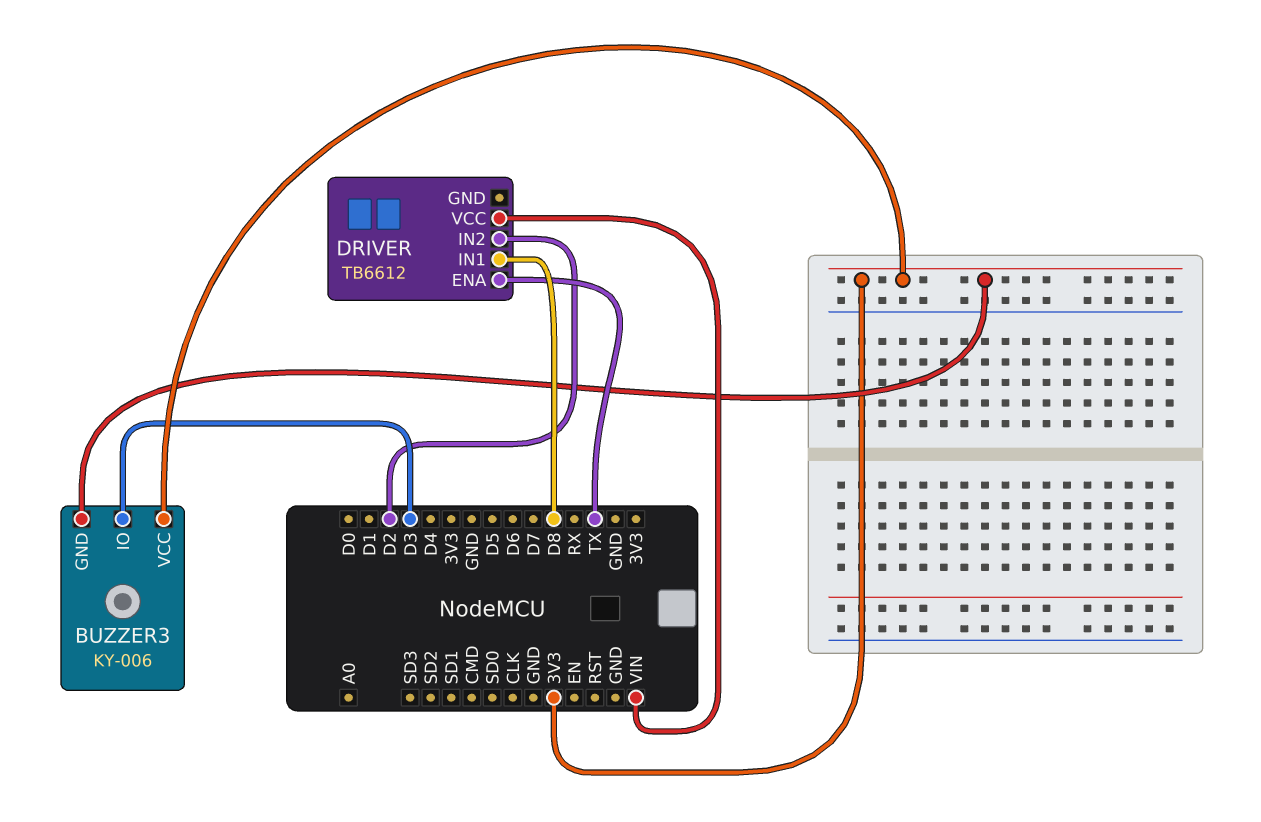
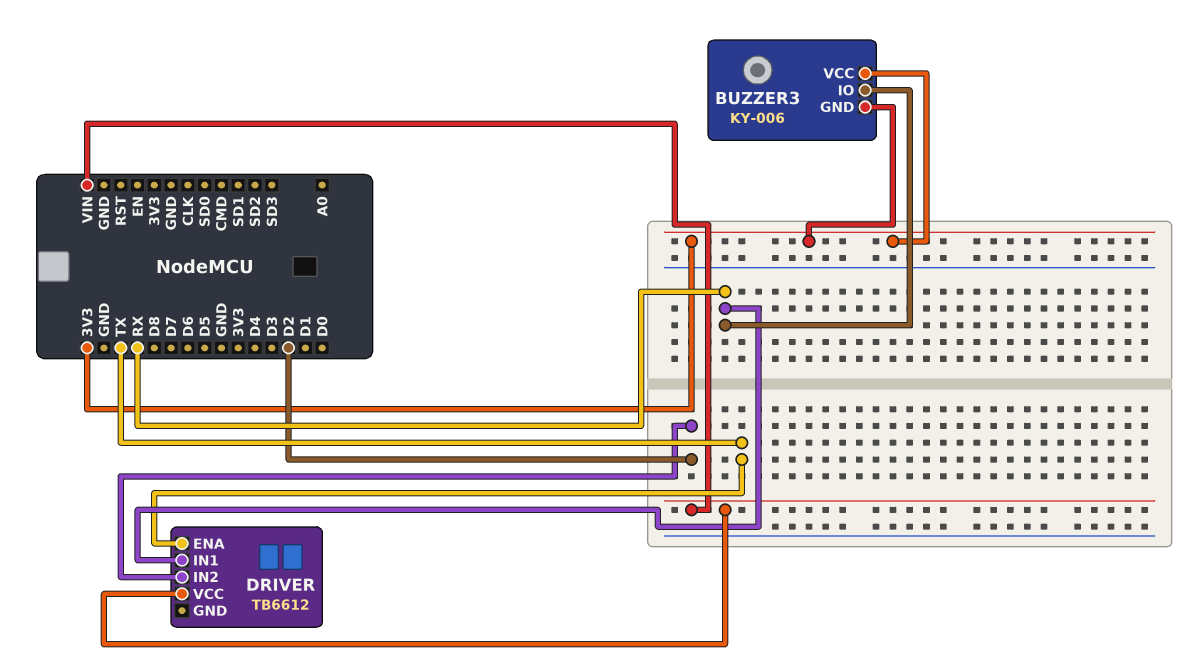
BUZZER3 pin IO: D3 -> RX
DRIVER pin IN1: D8 -> RX

